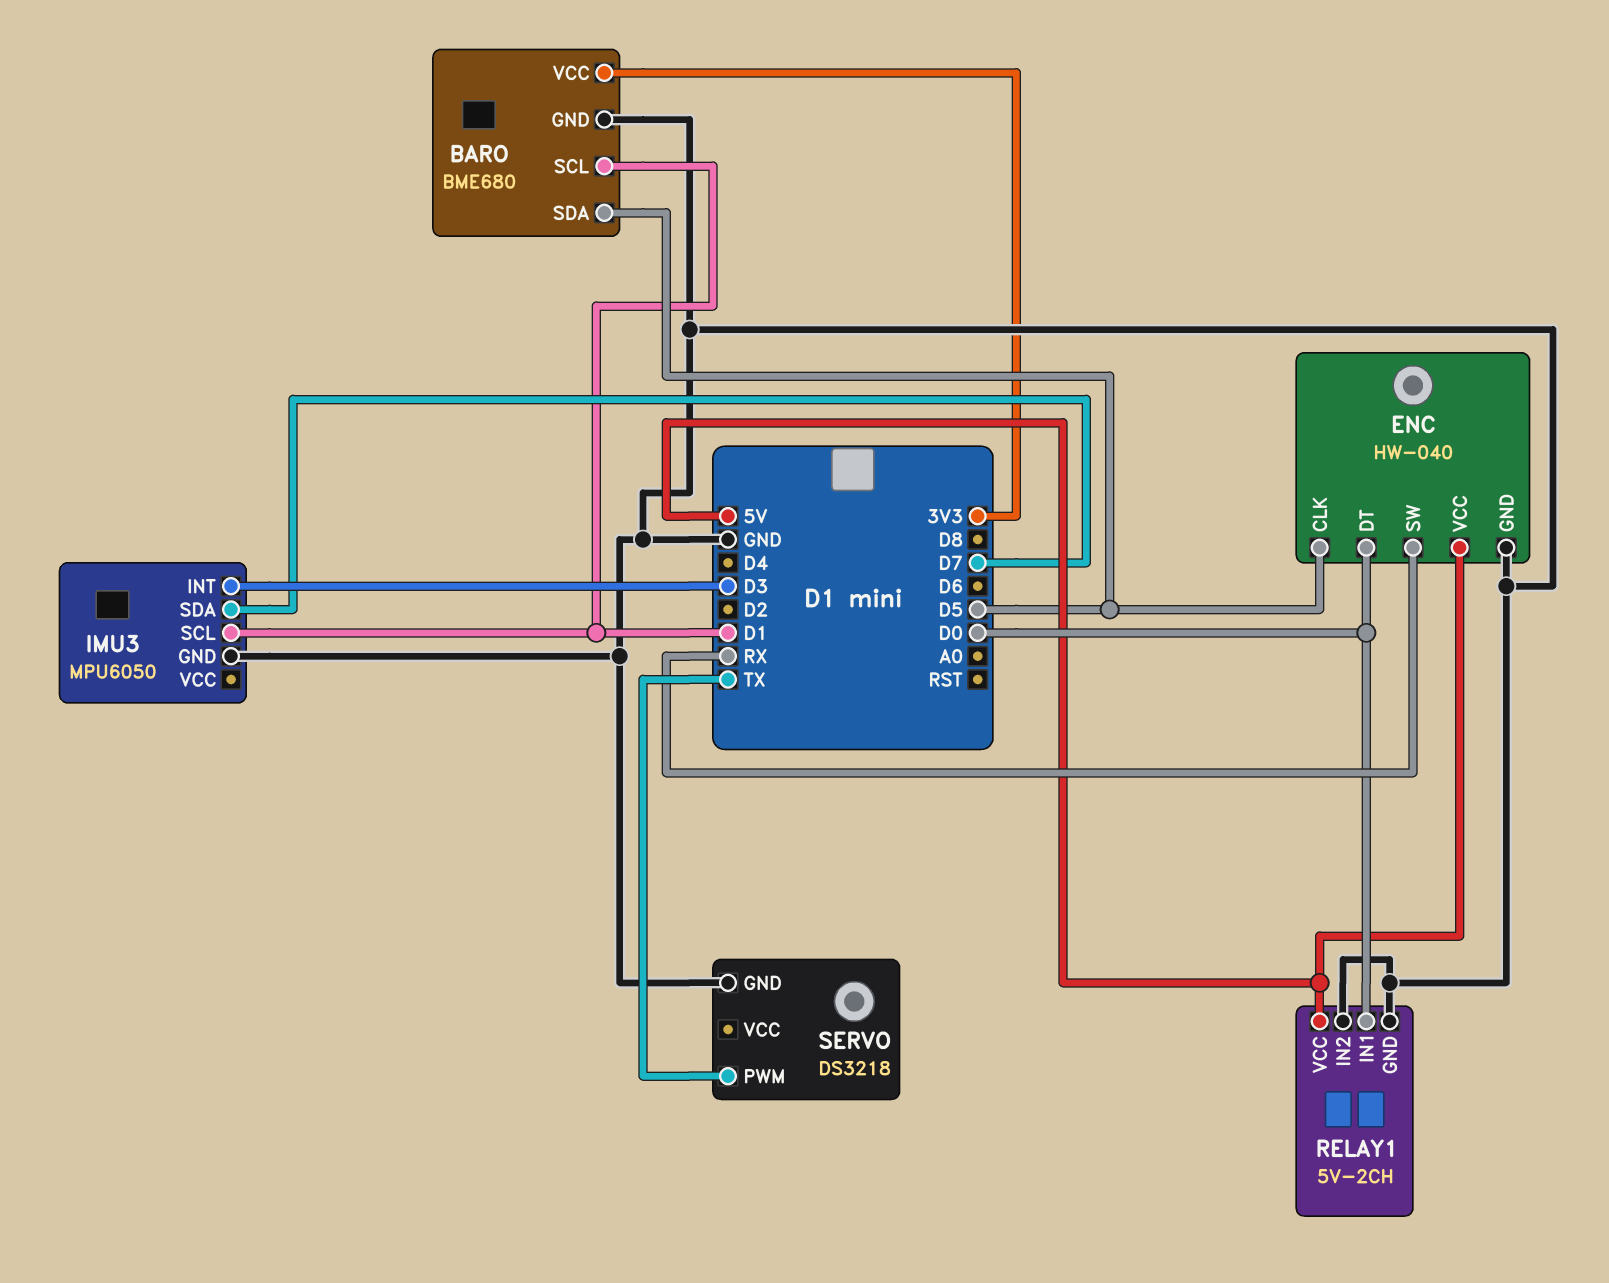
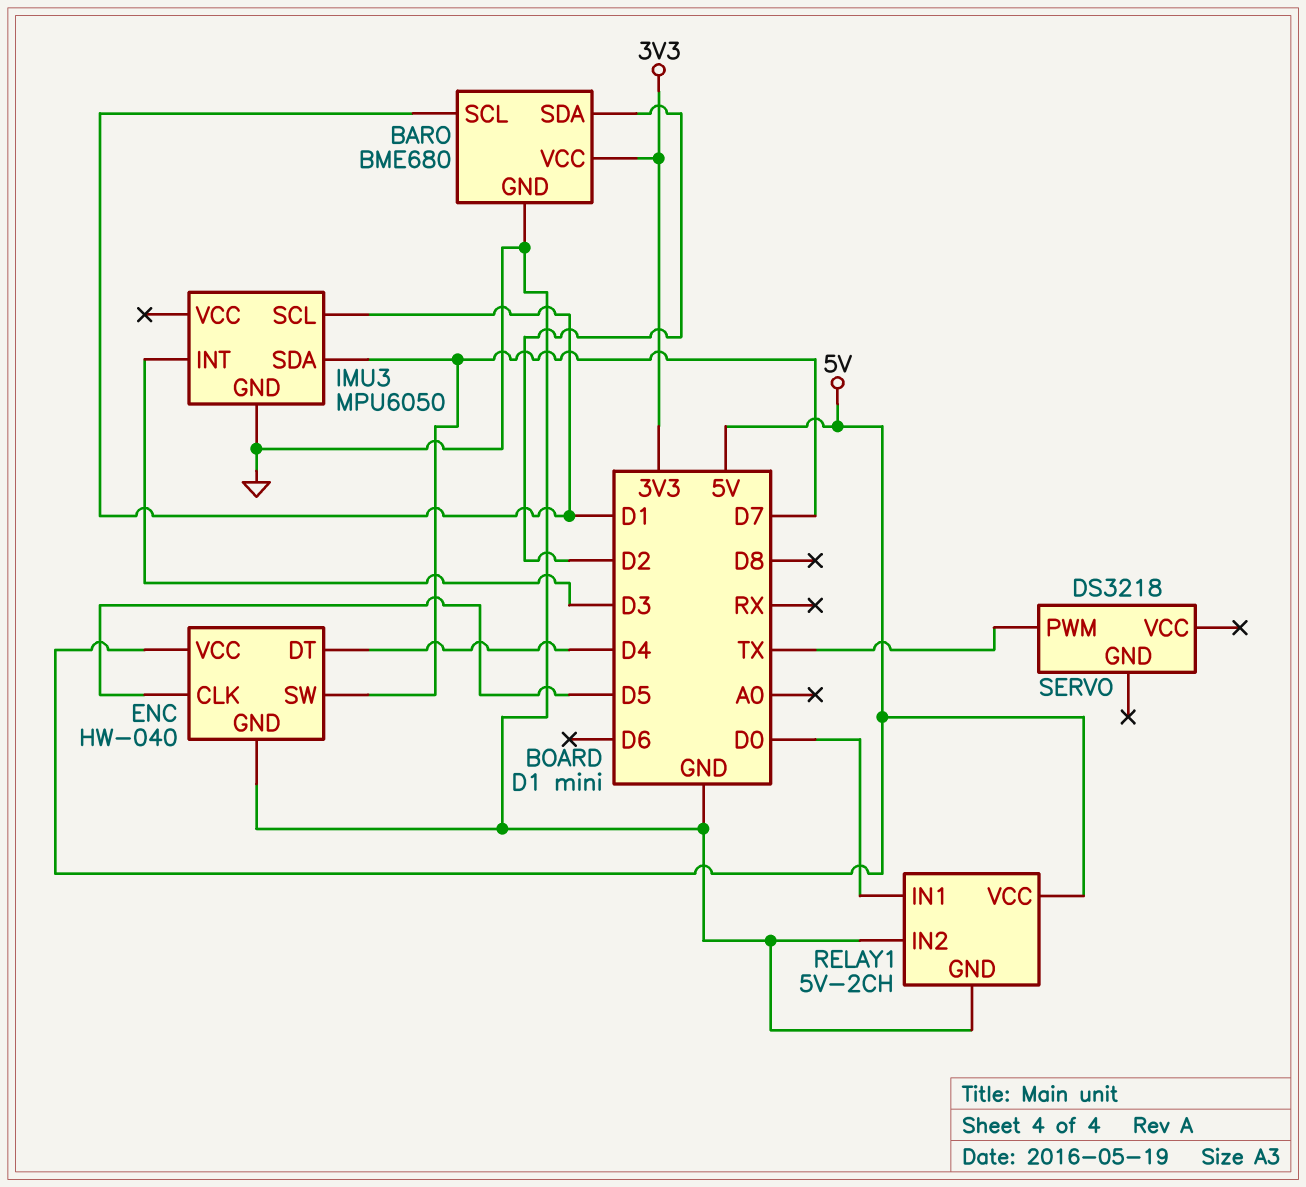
BARO pin SDA: D5 -> D2
ENC pin DT: D0 -> D4
ENC pin SW: RX -> D7
SERVO pin GND: GND -> none

